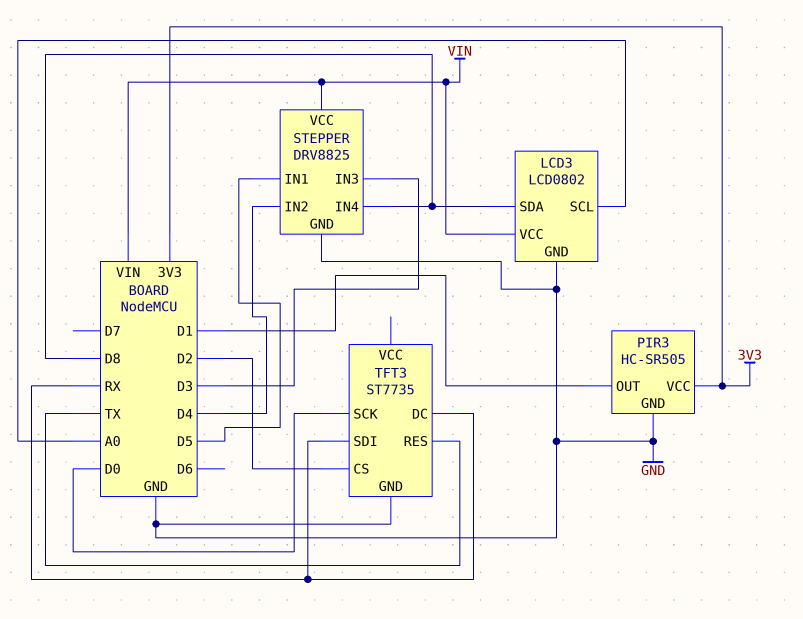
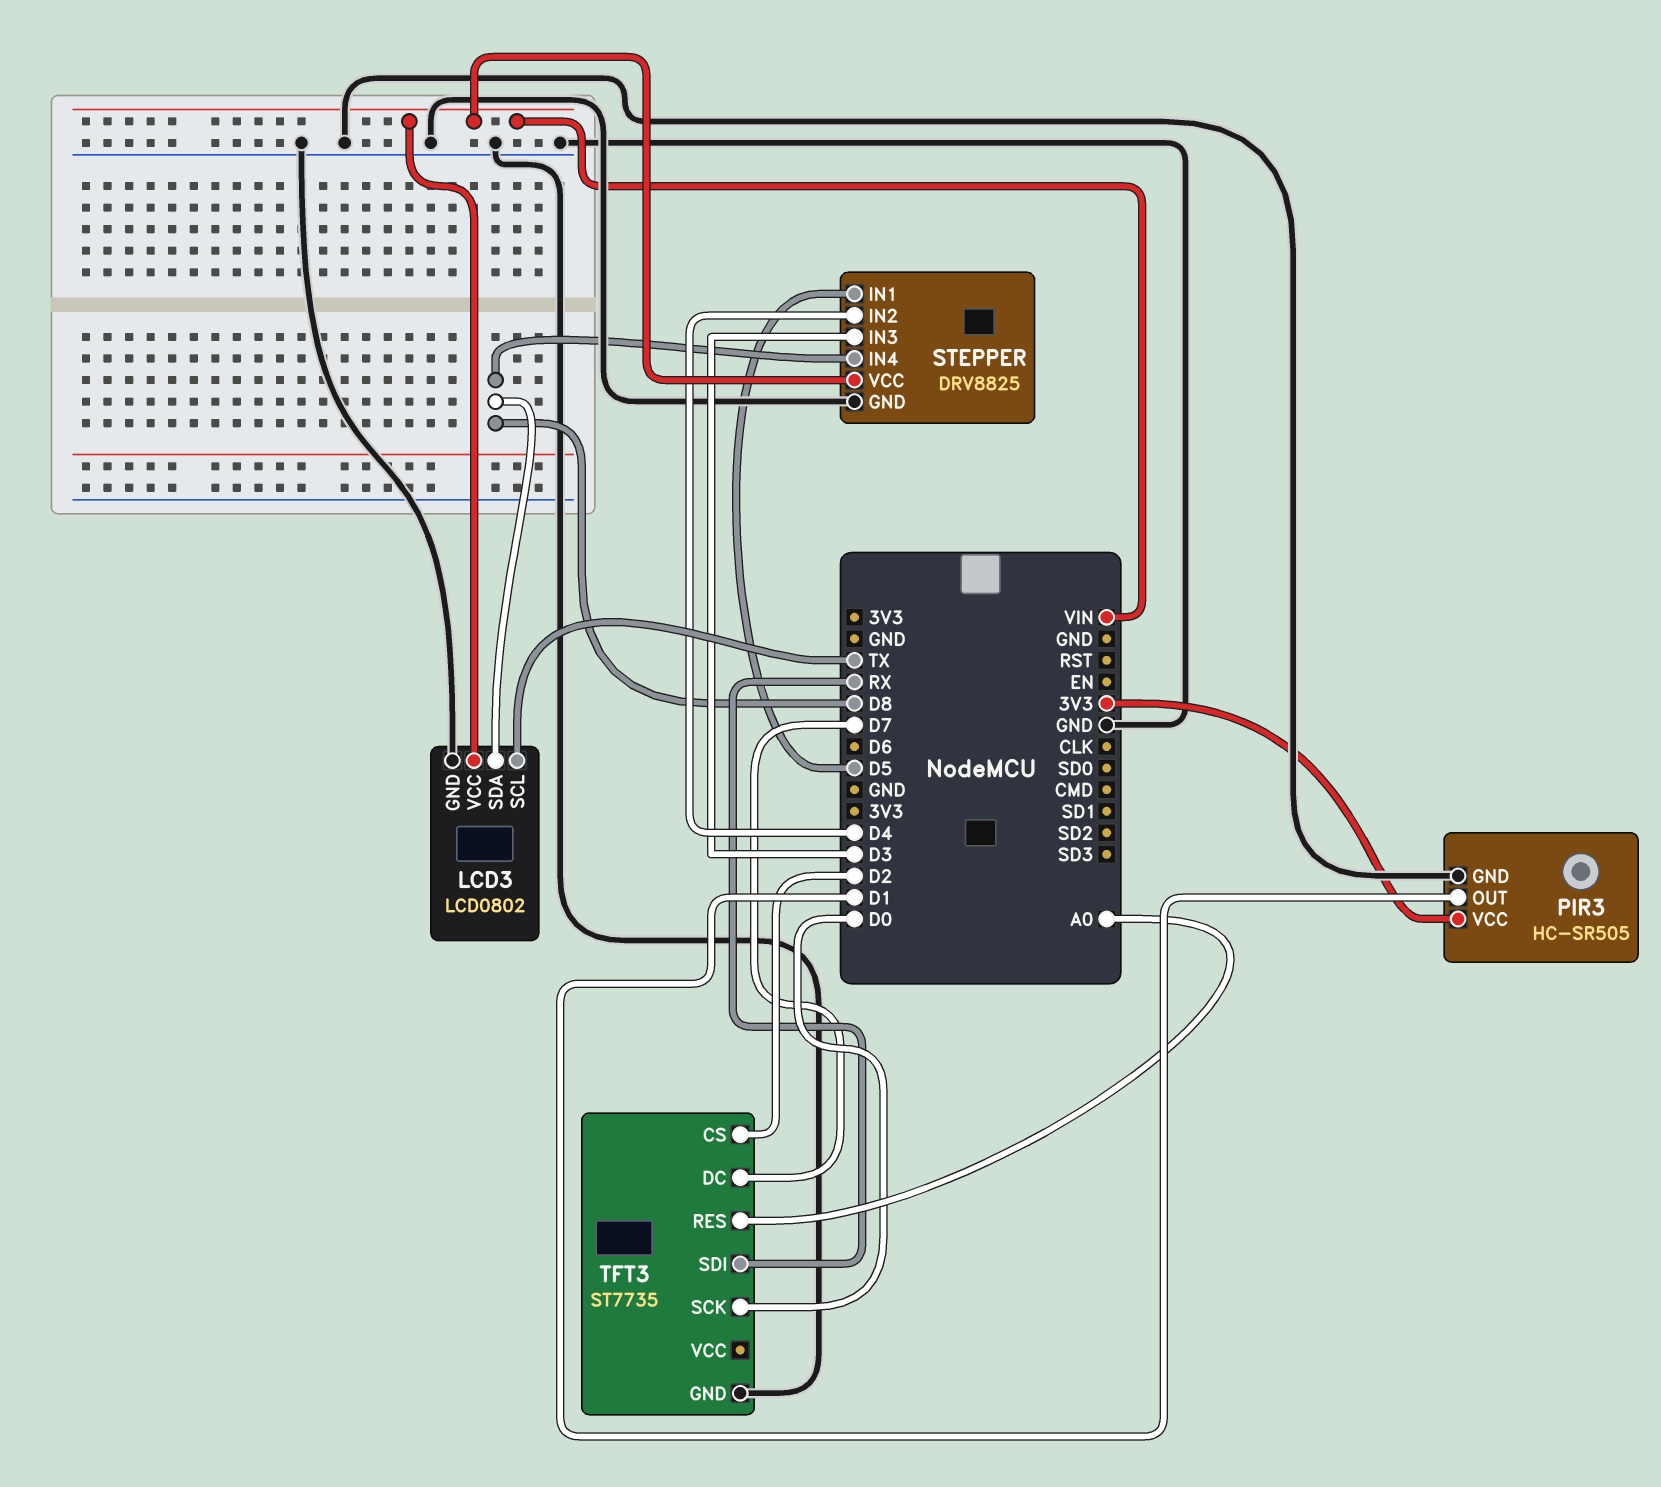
LCD3 pin SCL: A0 -> TX
TFT3 pin DC: RX -> D7
TFT3 pin RES: TX -> A0

